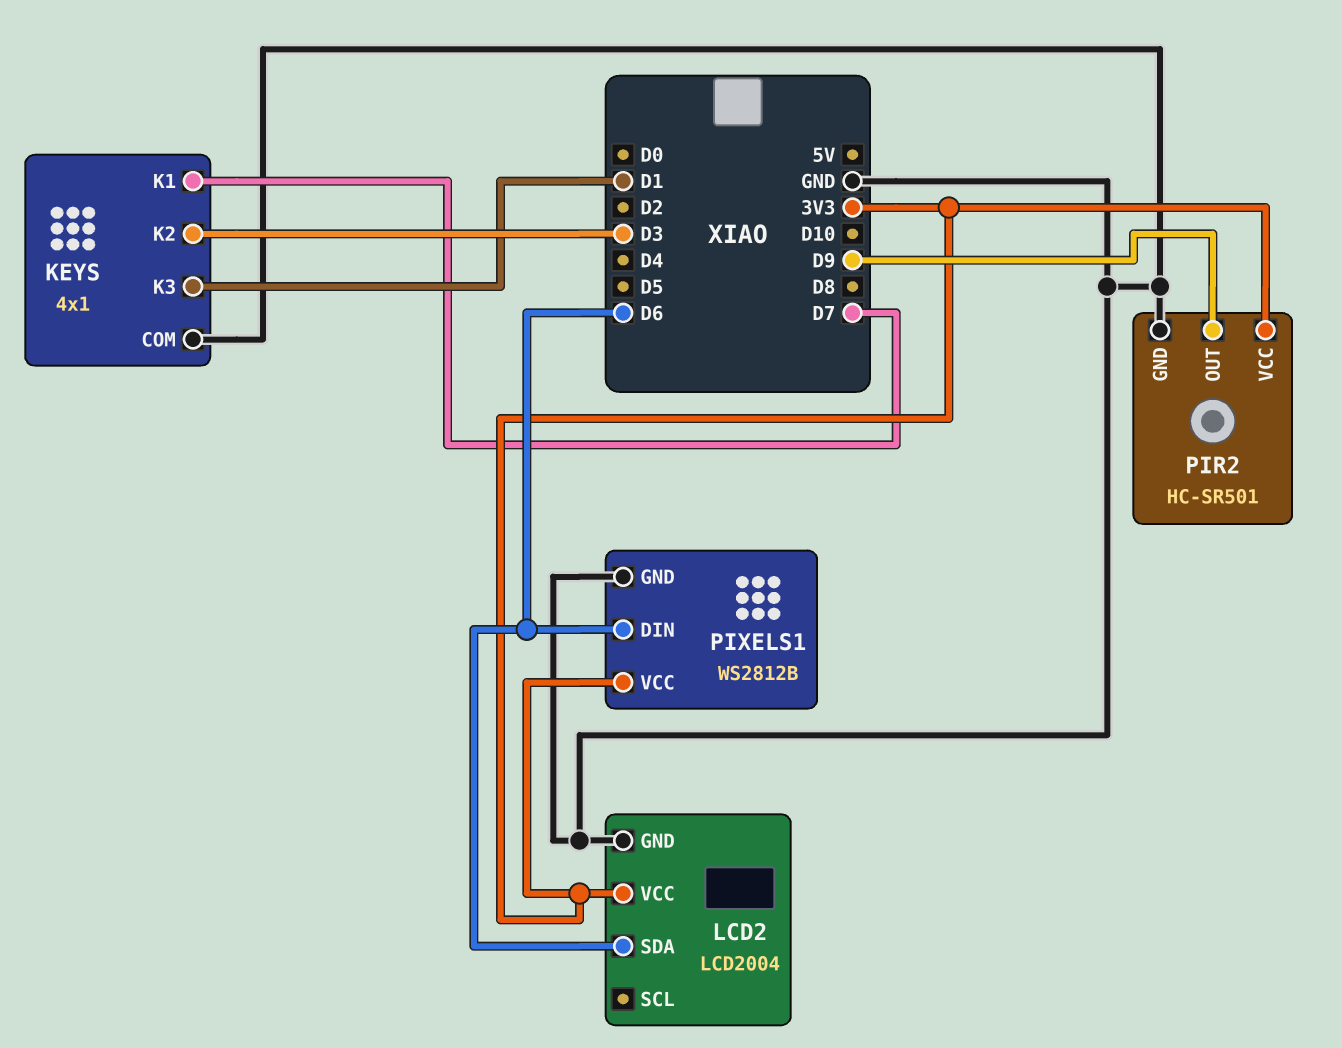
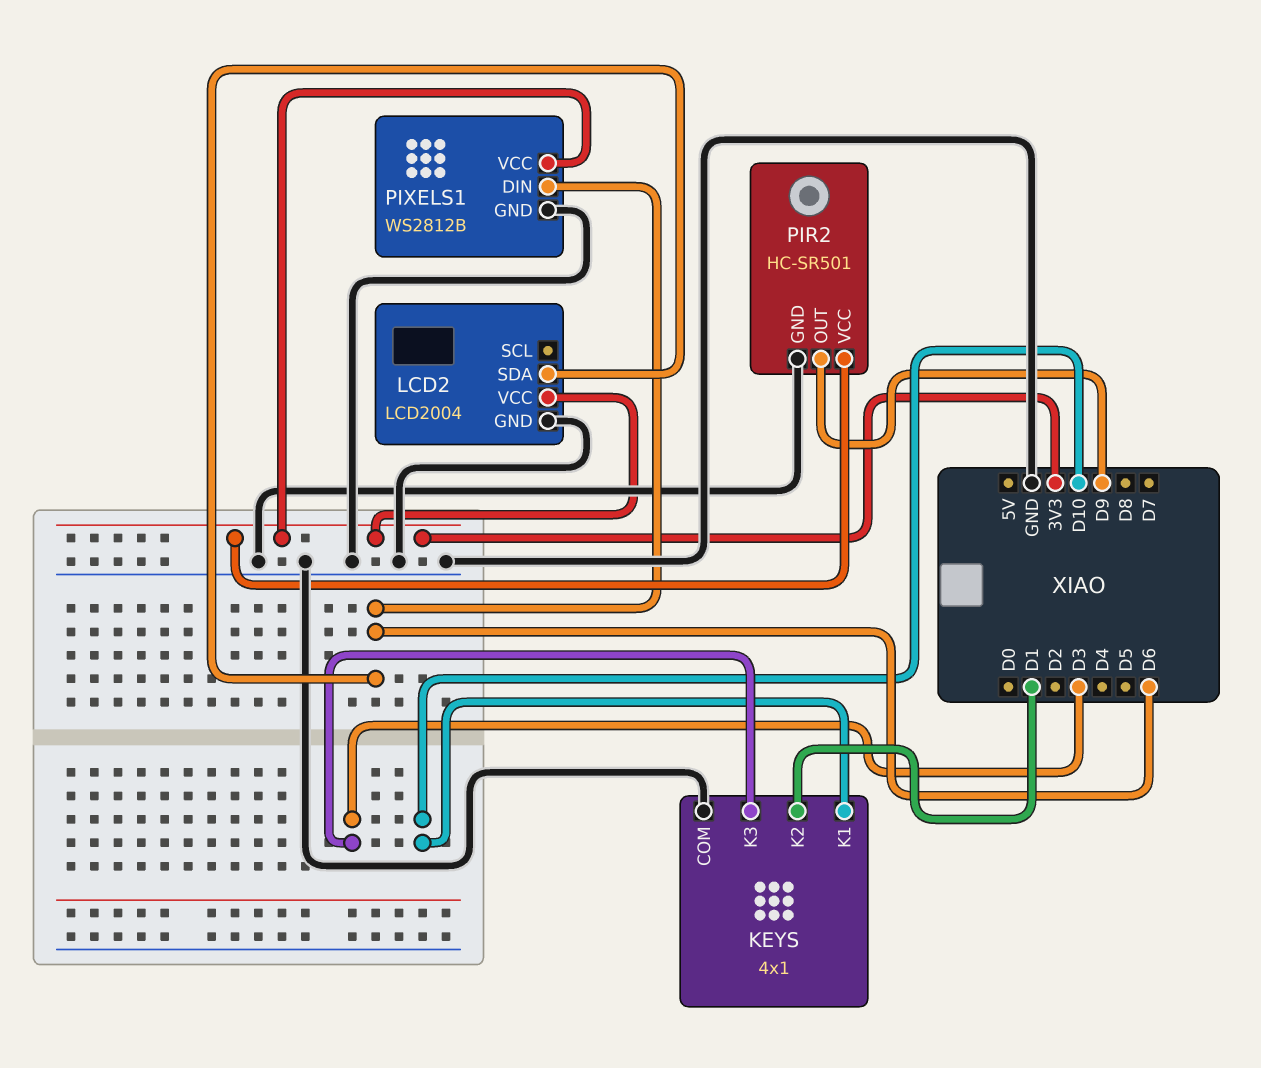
KEYS pin K1: D7 -> D10
KEYS pin K2: D3 -> D1
KEYS pin K3: D1 -> D3

